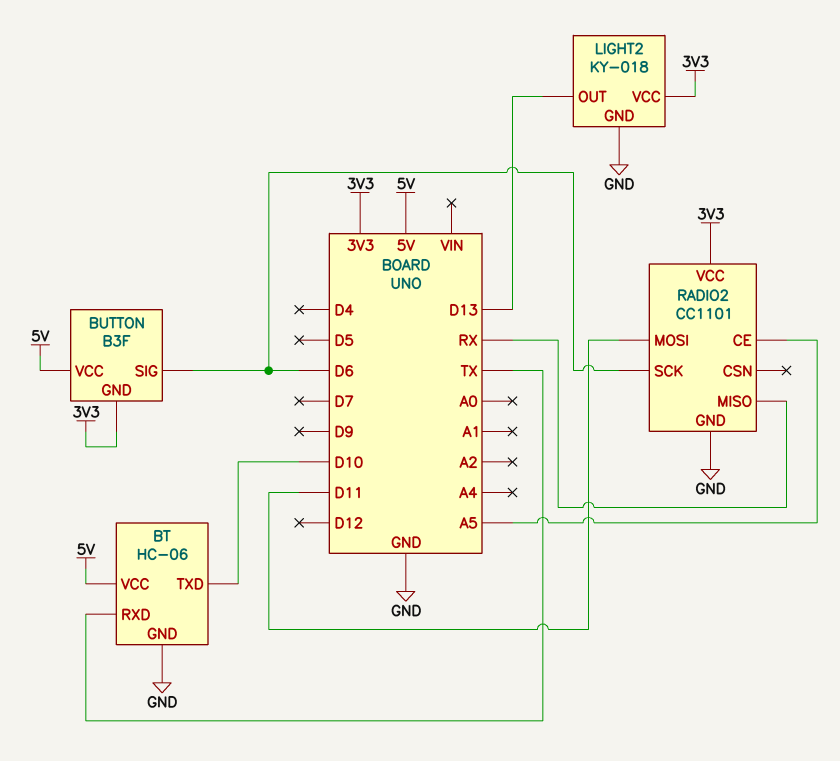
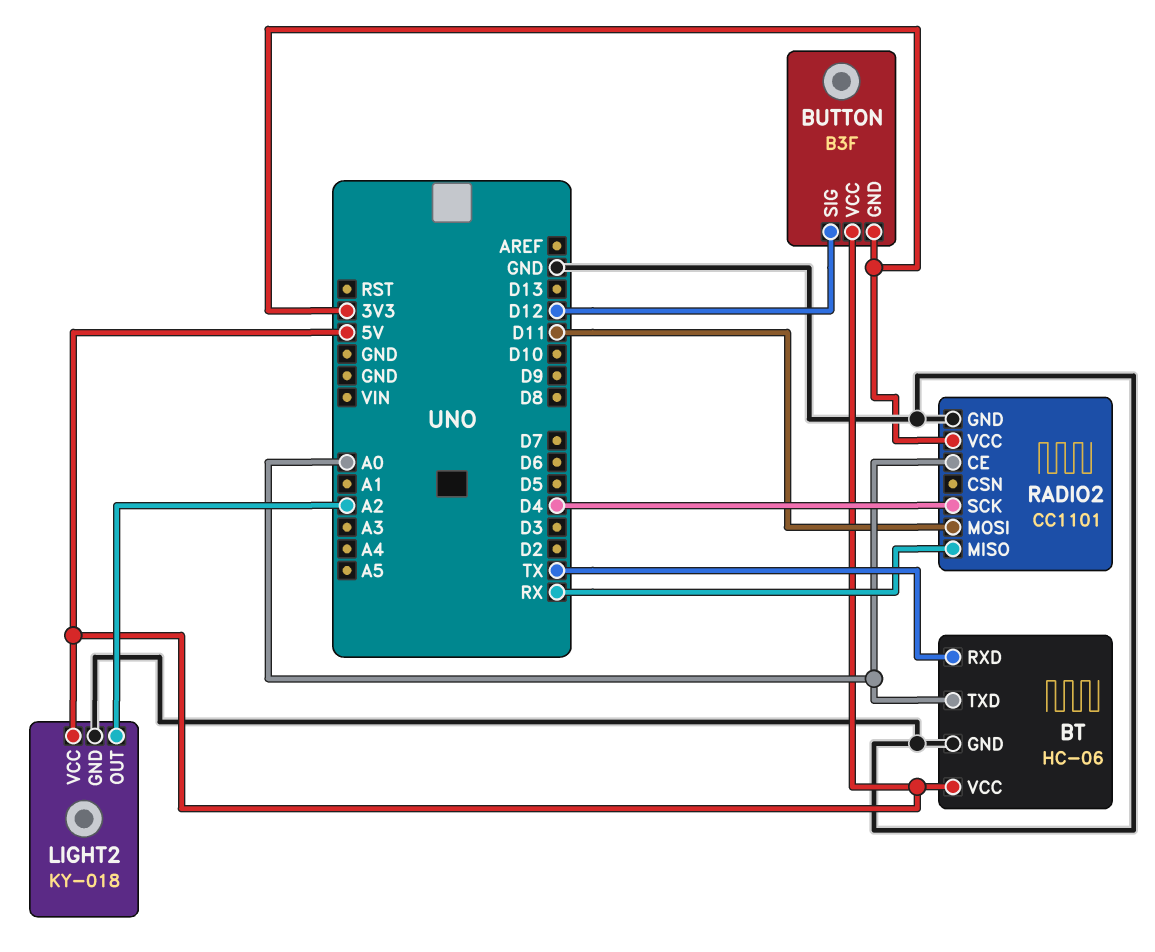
BT pin TXD: D10 -> A0
BUTTON pin SIG: D6 -> D12
LIGHT2 pin OUT: D13 -> A2
LIGHT2 pin VCC: 3V3 -> 5V
RADIO2 pin CE: A5 -> A0
RADIO2 pin SCK: D6 -> D4

